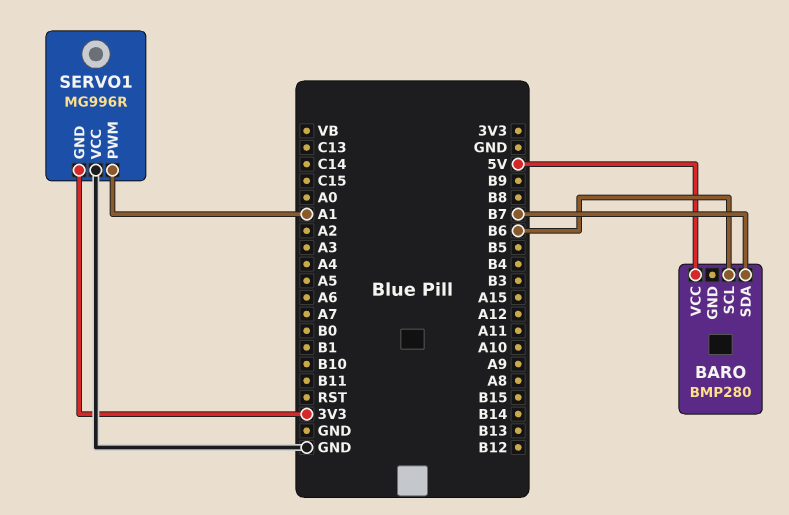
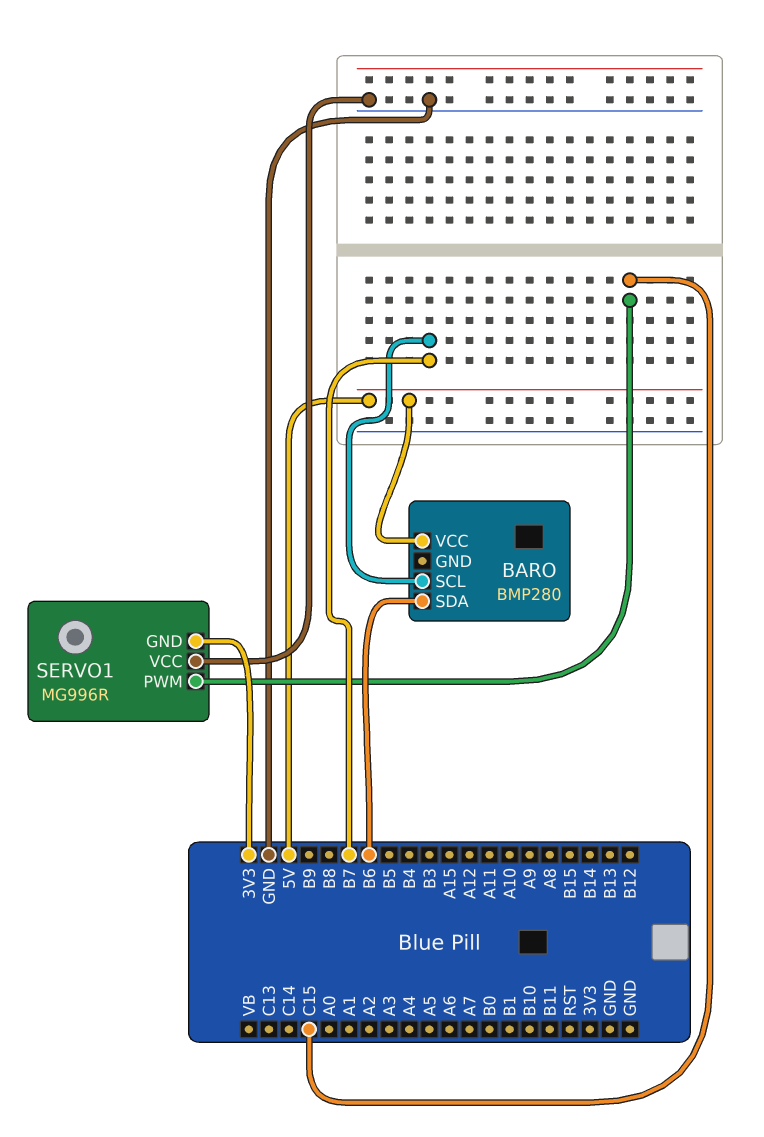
BARO pin SCL: B6 -> B7
BARO pin SDA: B7 -> B6
SERVO1 pin PWM: A1 -> C15

